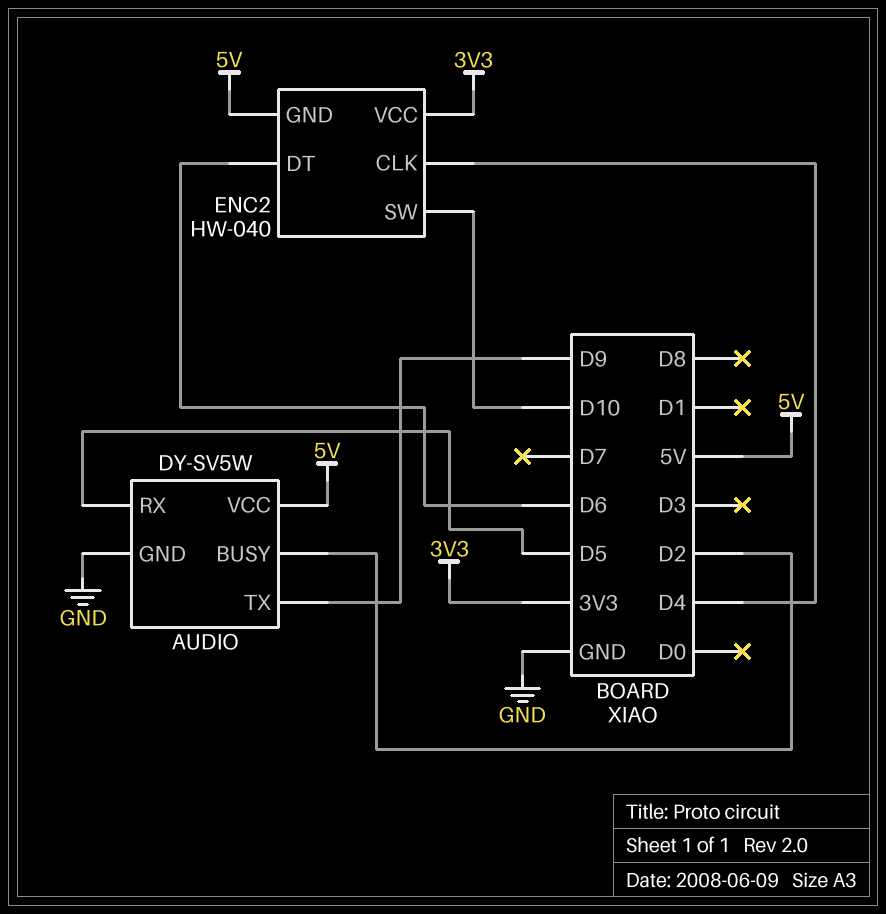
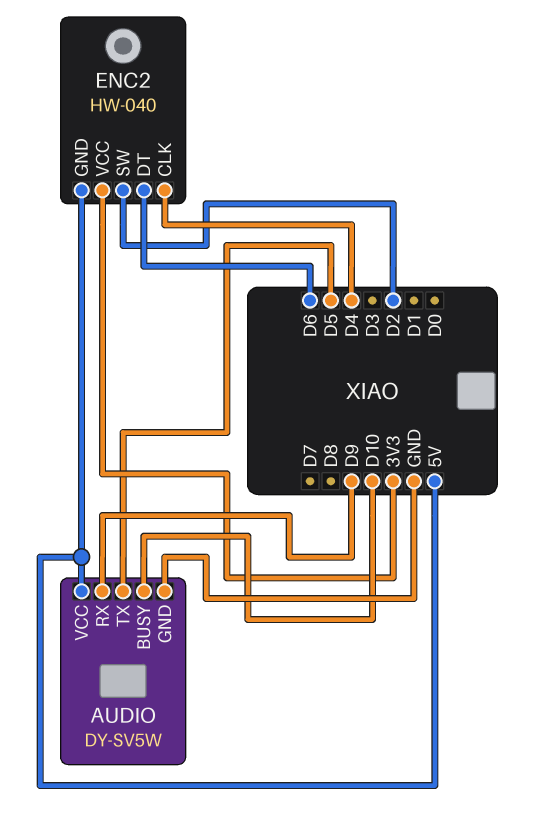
AUDIO pin BUSY: D2 -> D10
AUDIO pin RX: D5 -> D9
AUDIO pin TX: D9 -> D5
ENC2 pin SW: D10 -> D2

